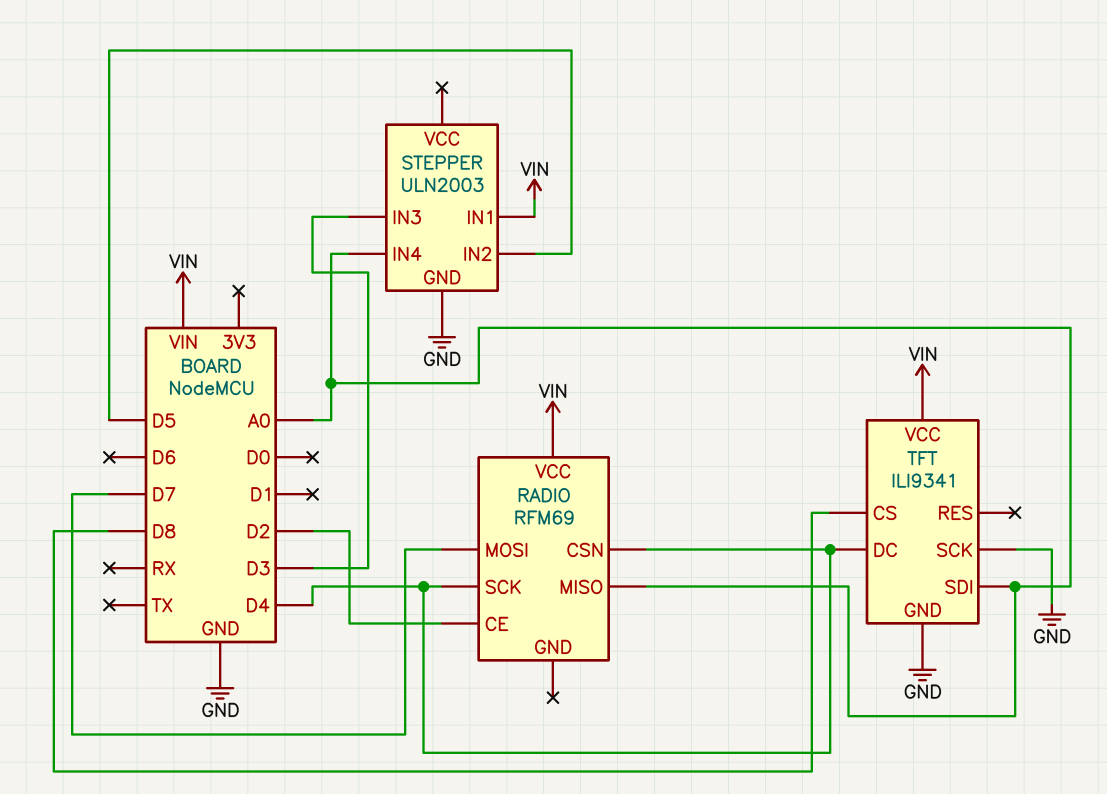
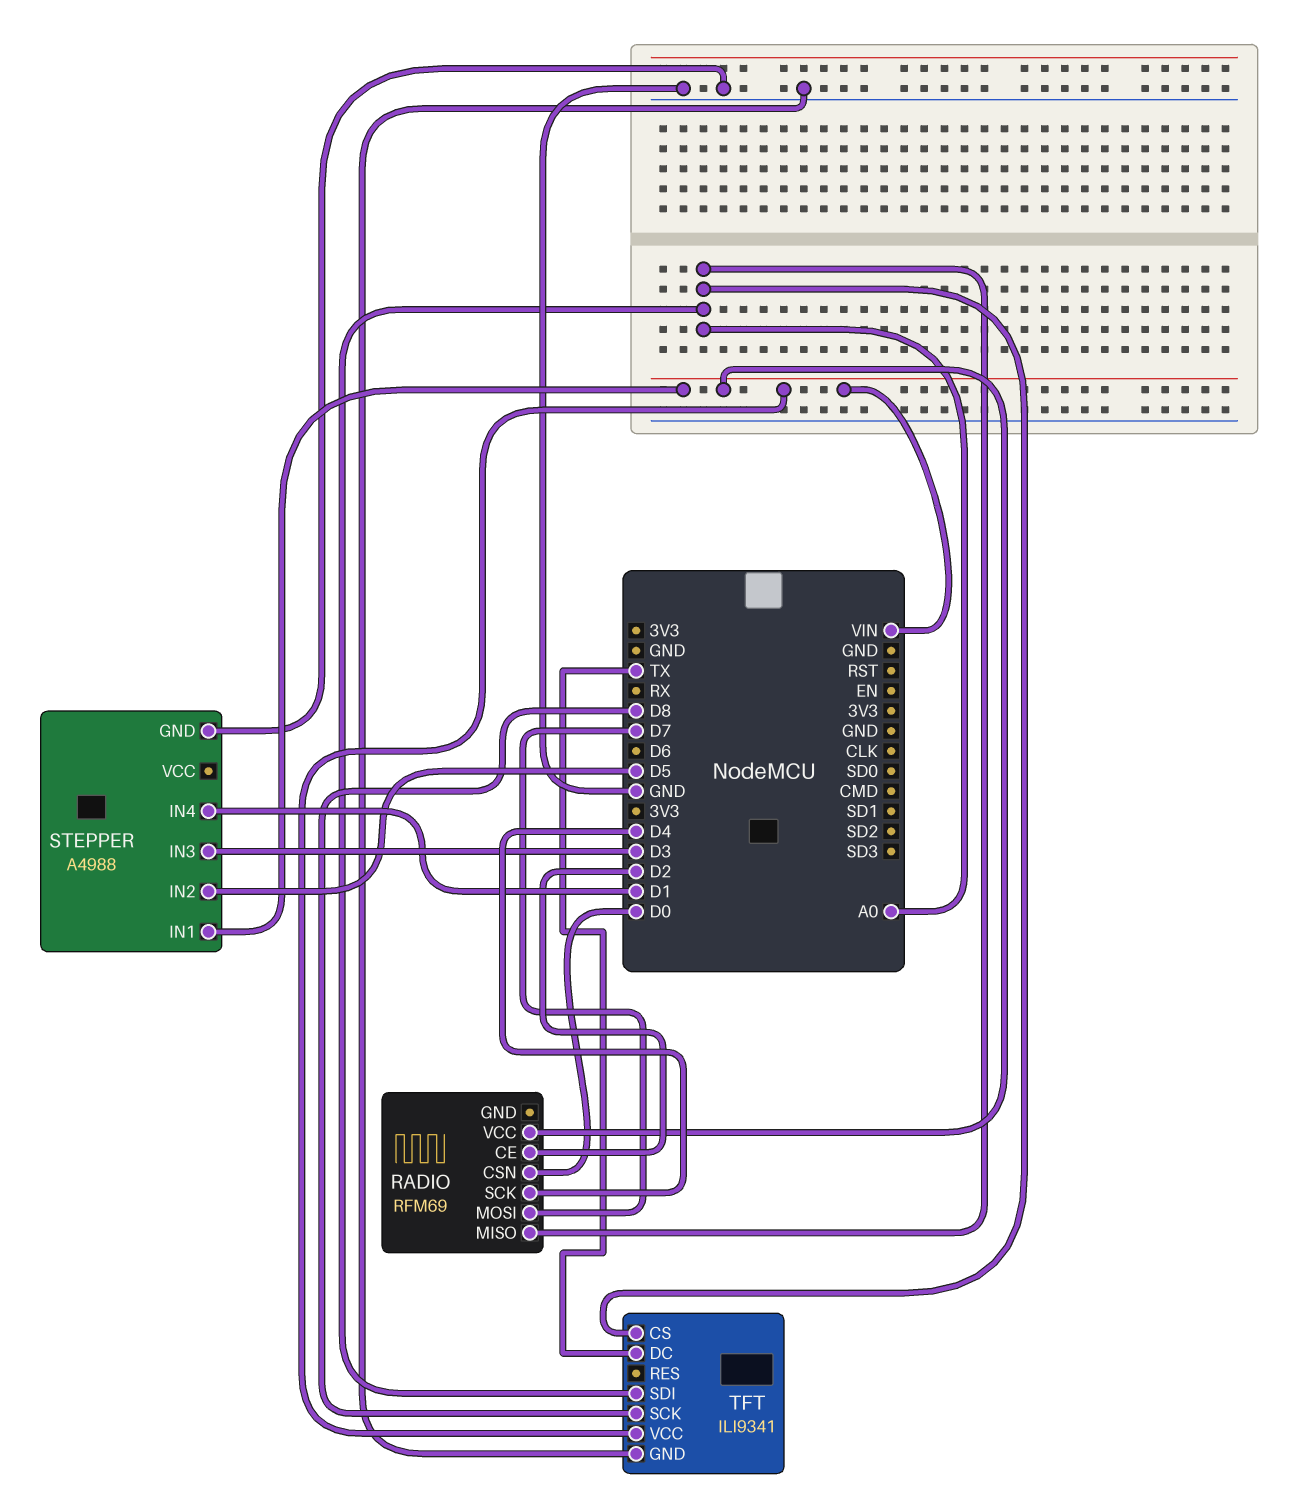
RADIO pin CSN: D4 -> D0
STEPPER: ULN2003 -> A4988
STEPPER pin IN4: A0 -> D1
TFT pin CS: D8 -> A0
TFT pin DC: D4 -> TX
TFT pin SCK: GND -> D8

